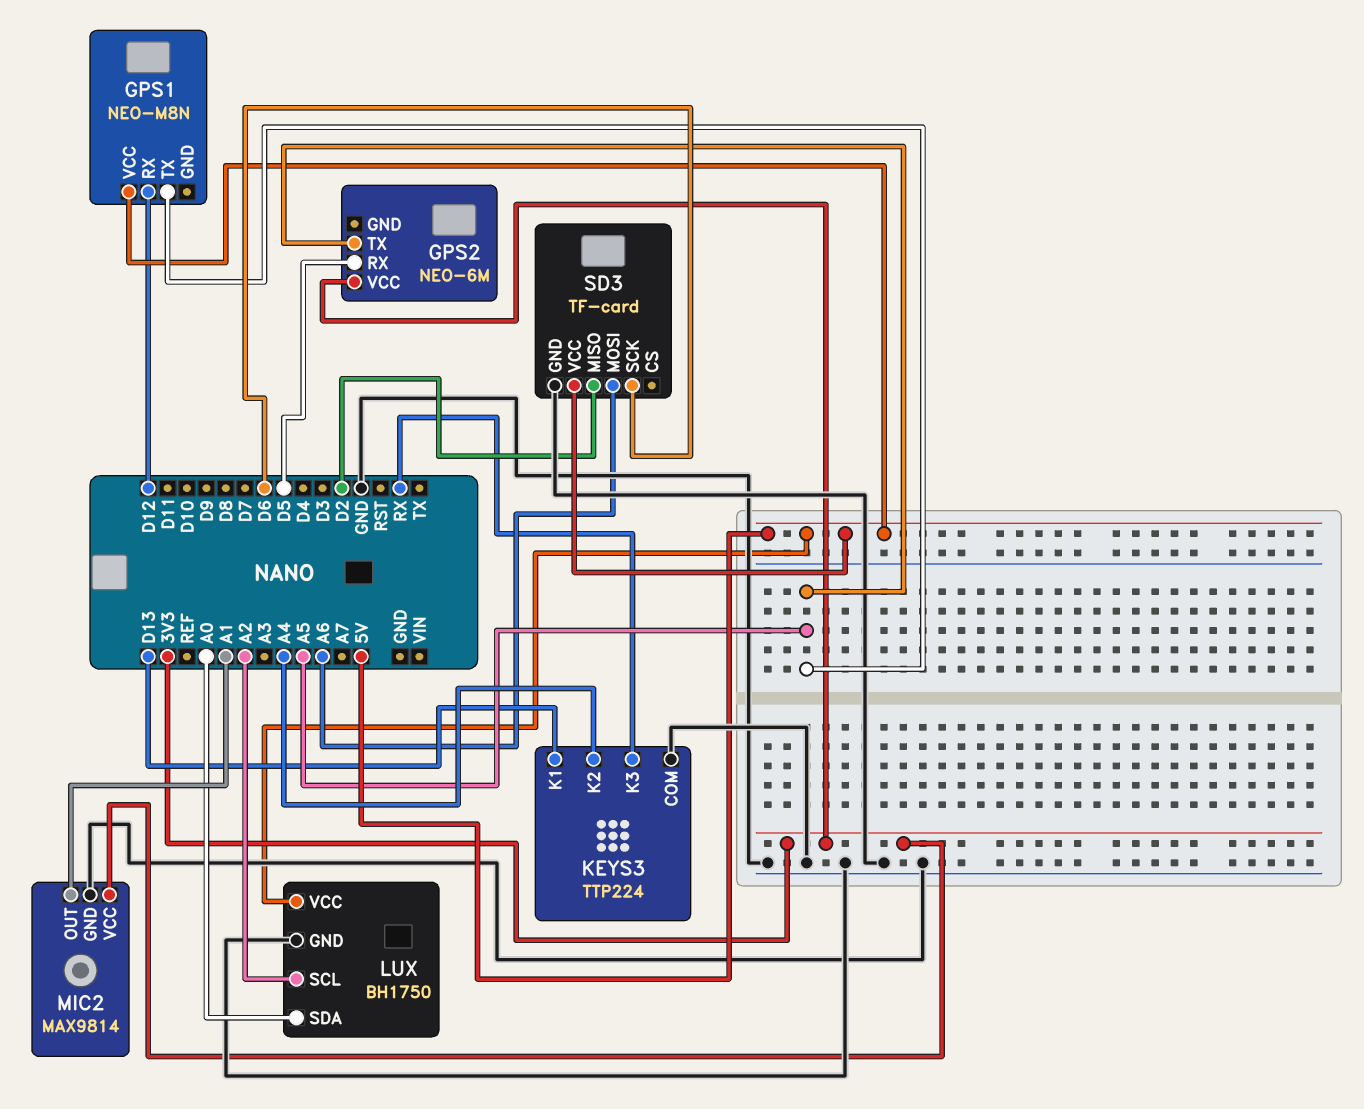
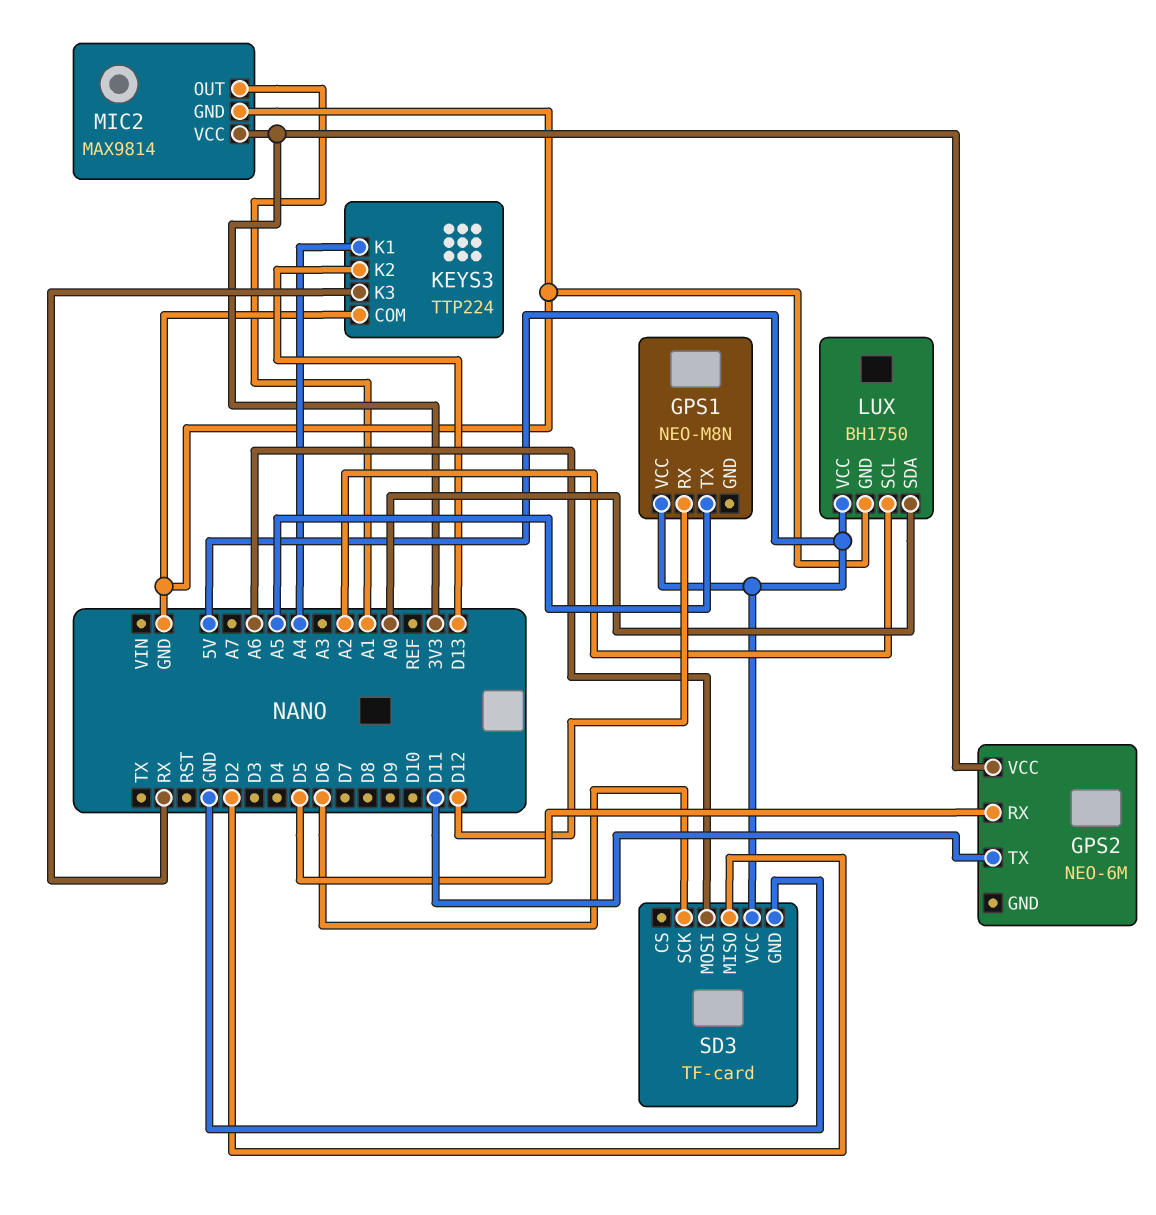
GPS2 pin TX: A5 -> D11
KEYS3 pin K1: D13 -> A4
KEYS3 pin K2: A4 -> D13

